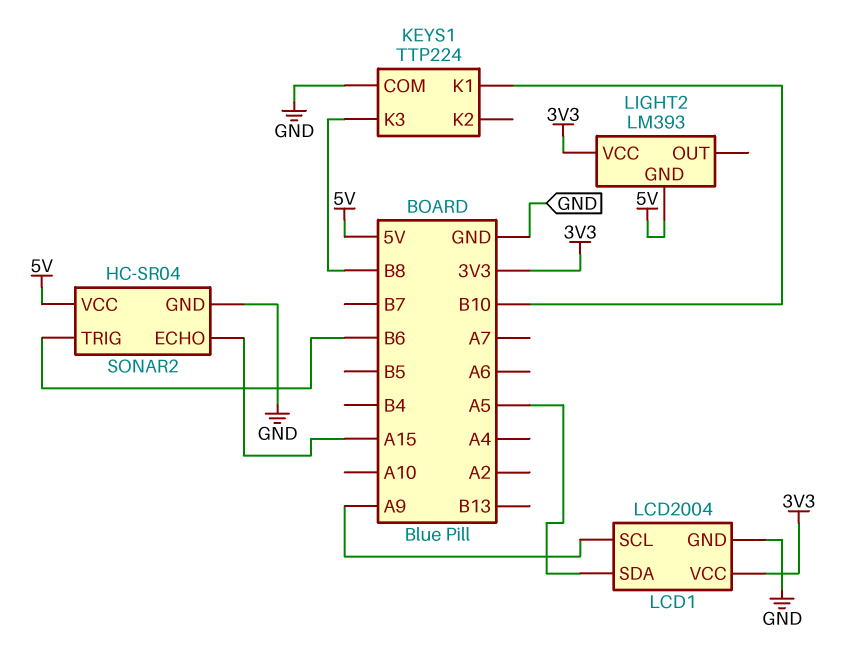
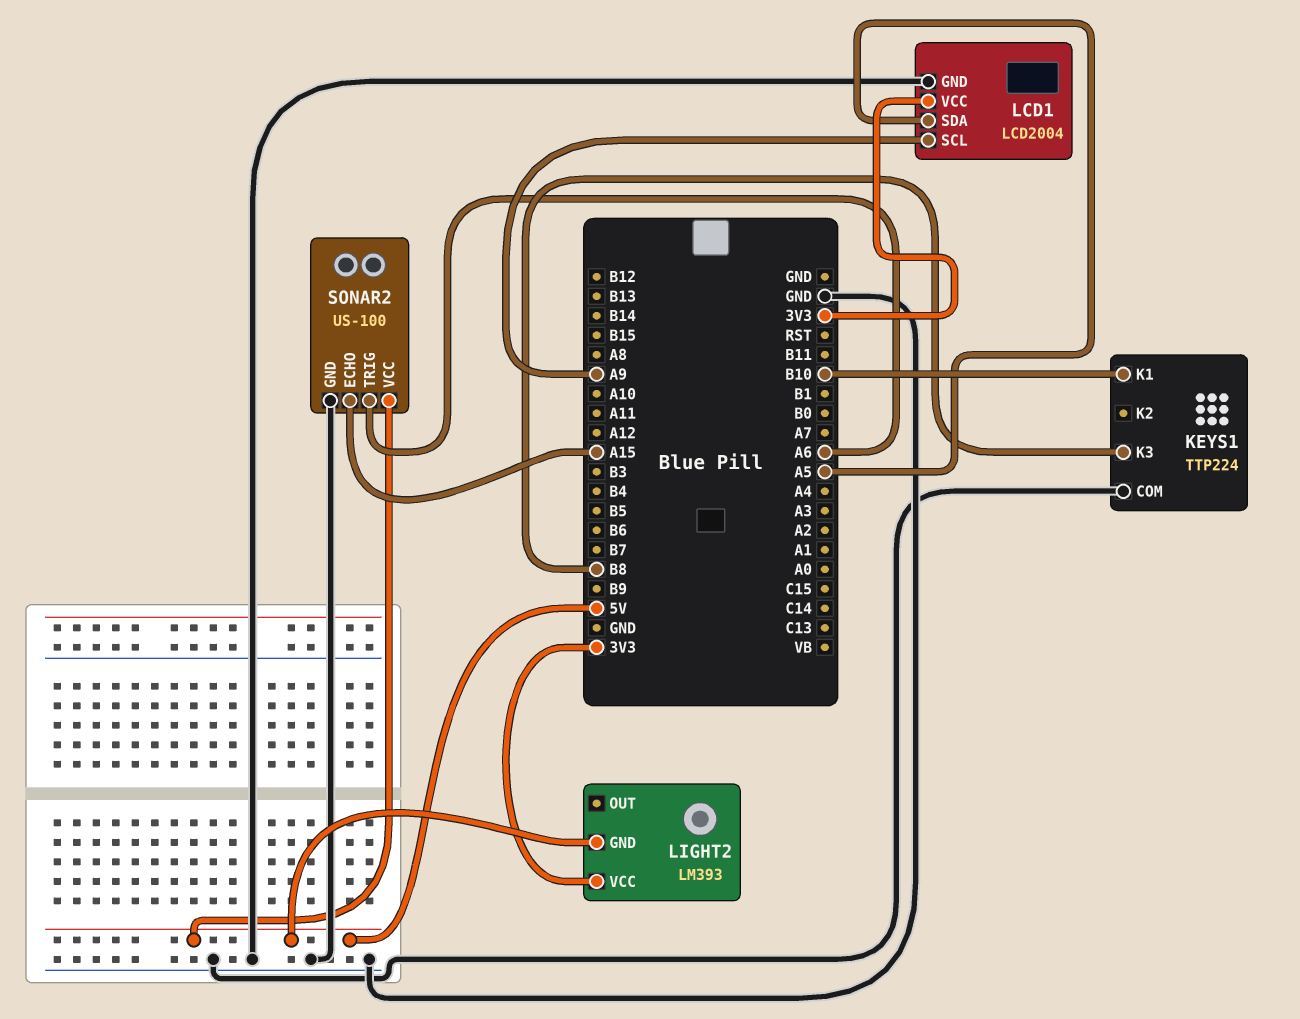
SONAR2: HC-SR04 -> US-100
SONAR2 pin TRIG: B6 -> A6

